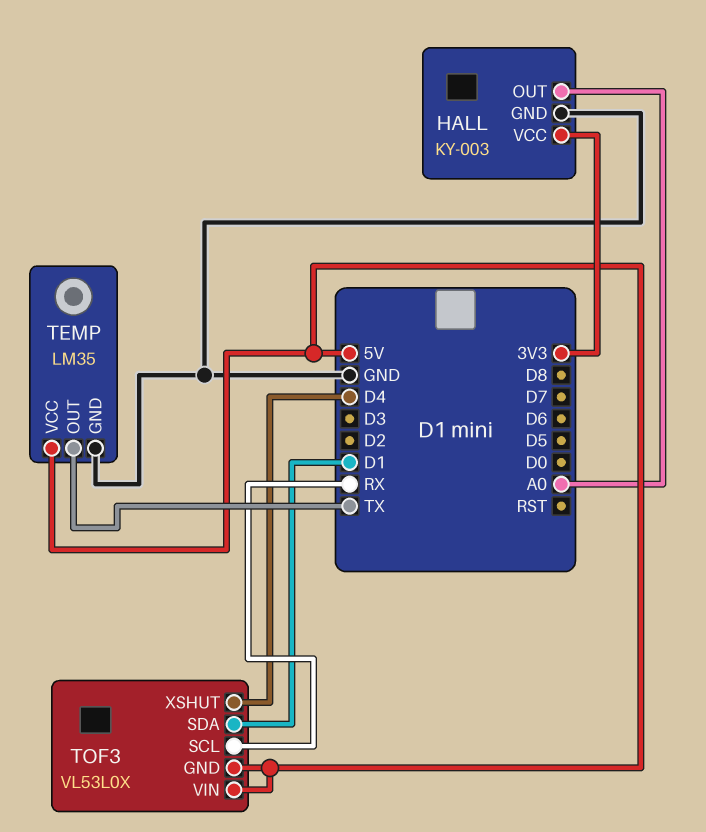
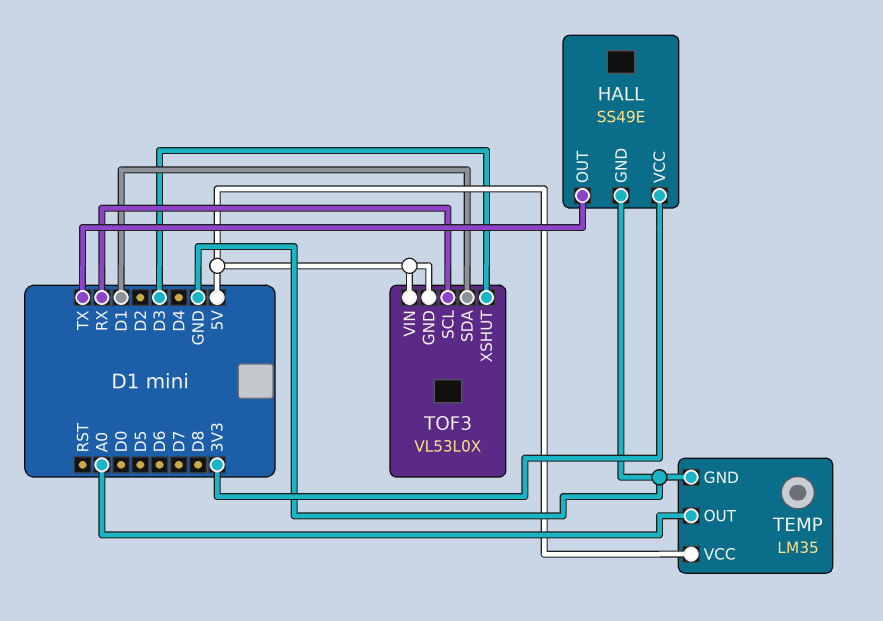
HALL: KY-003 -> SS49E
HALL pin OUT: A0 -> TX
TEMP pin OUT: TX -> A0
TOF3 pin XSHUT: D4 -> D3

